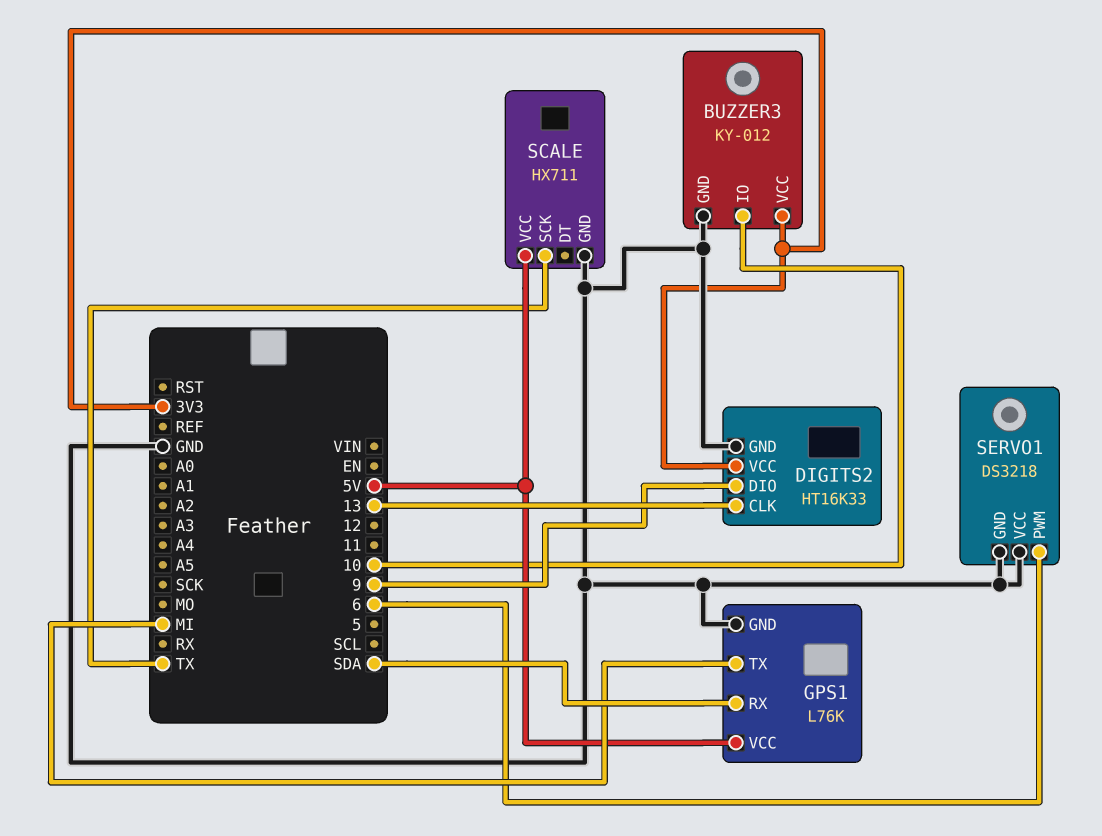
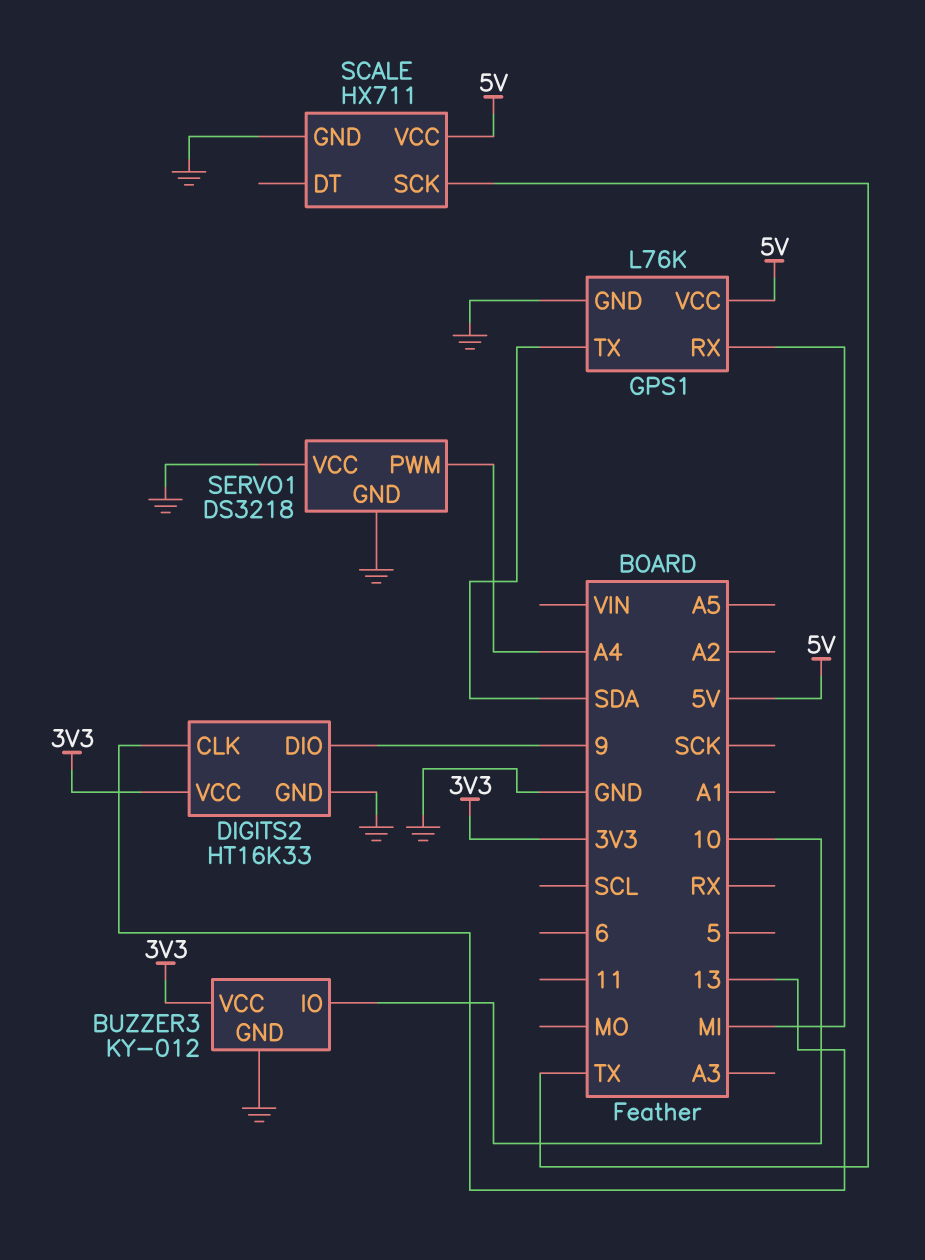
GPS1 pin RX: SDA -> MI
GPS1 pin TX: MI -> SDA
SERVO1 pin PWM: 6 -> A4

